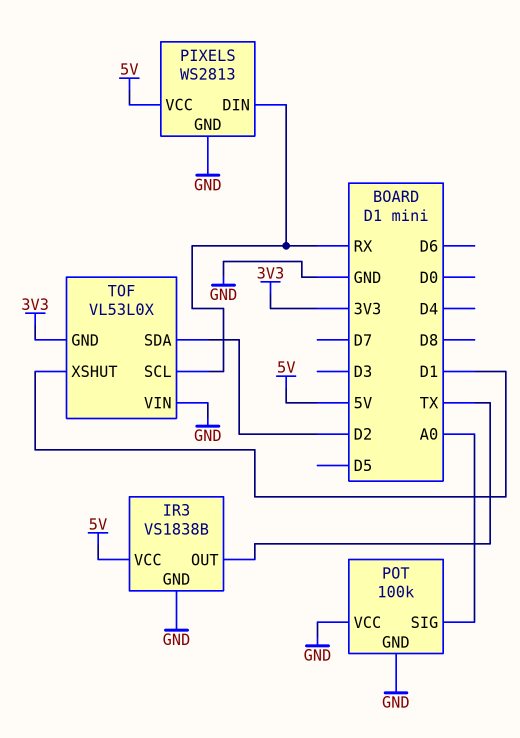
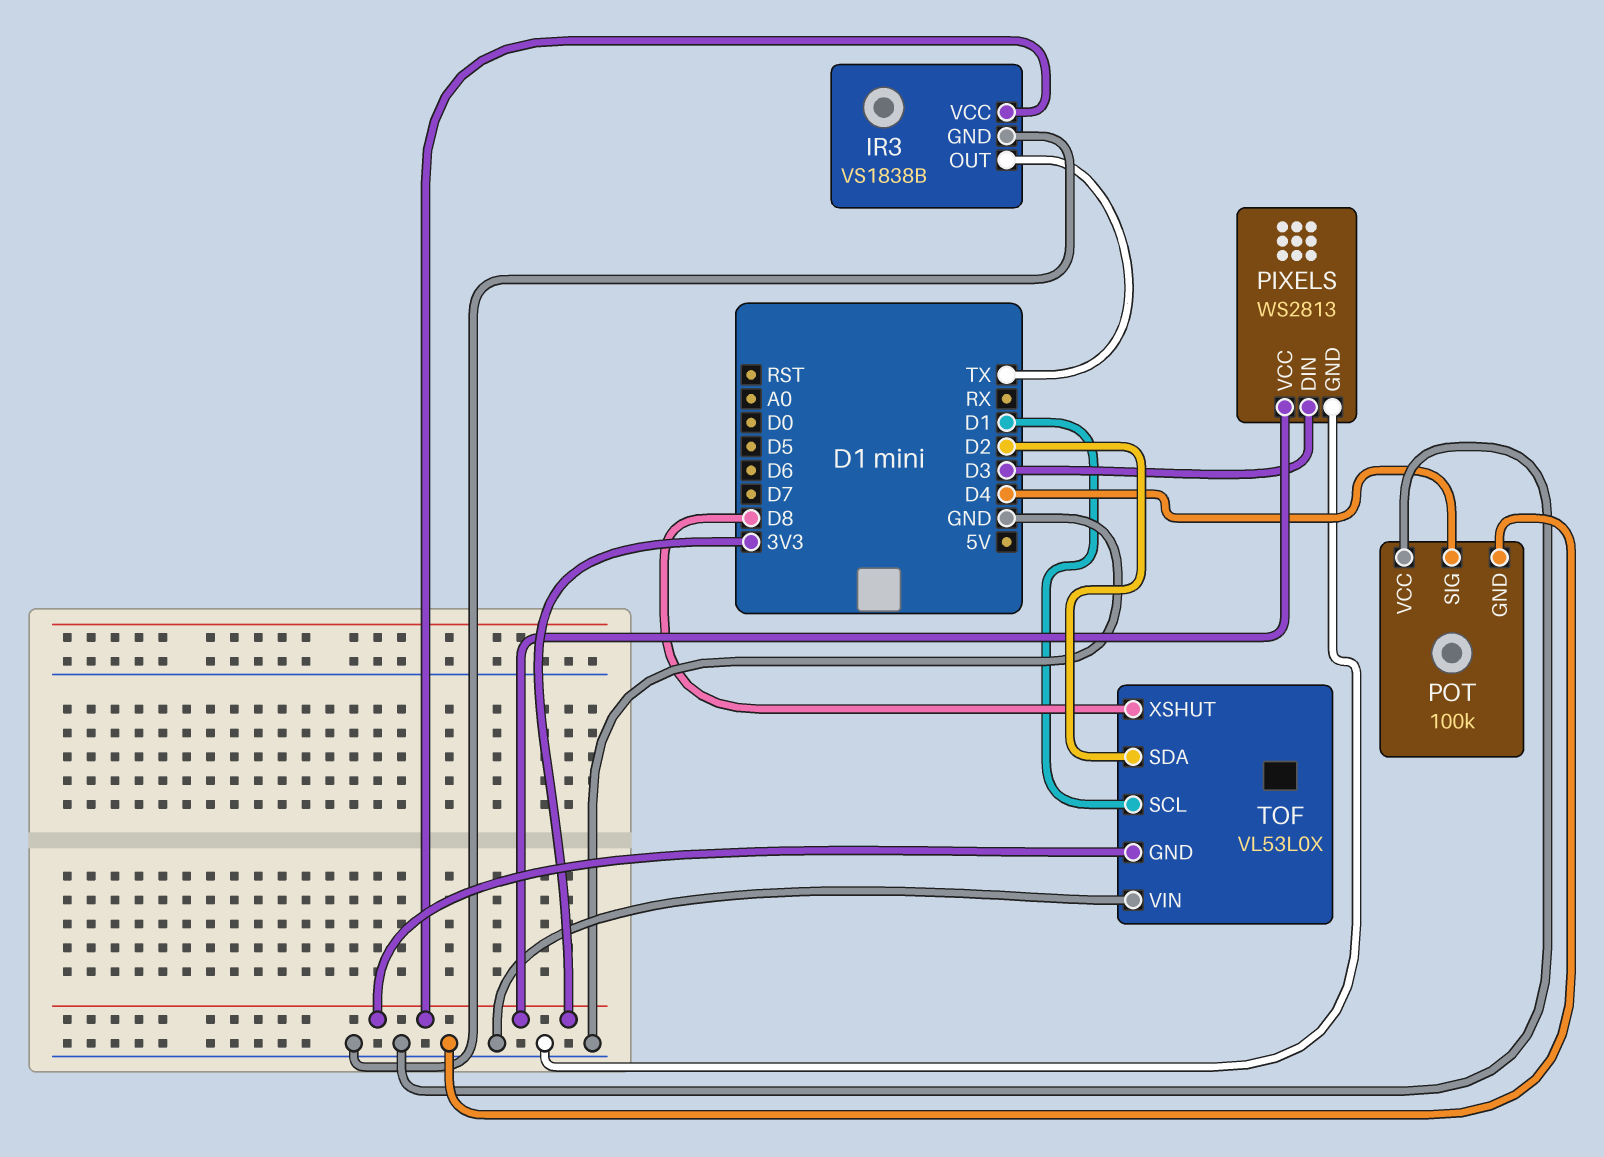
IR3 pin VCC: 5V -> 3V3
PIXELS pin DIN: RX -> D3
PIXELS pin VCC: 5V -> 3V3
POT pin SIG: A0 -> D4
TOF pin SCL: RX -> D1
TOF pin XSHUT: D1 -> D8

